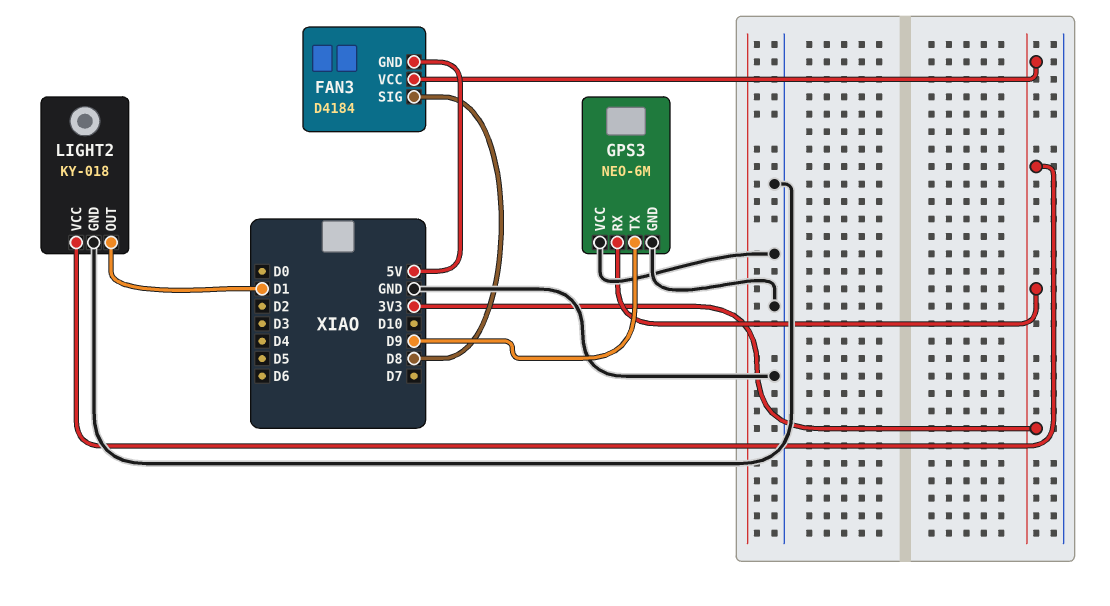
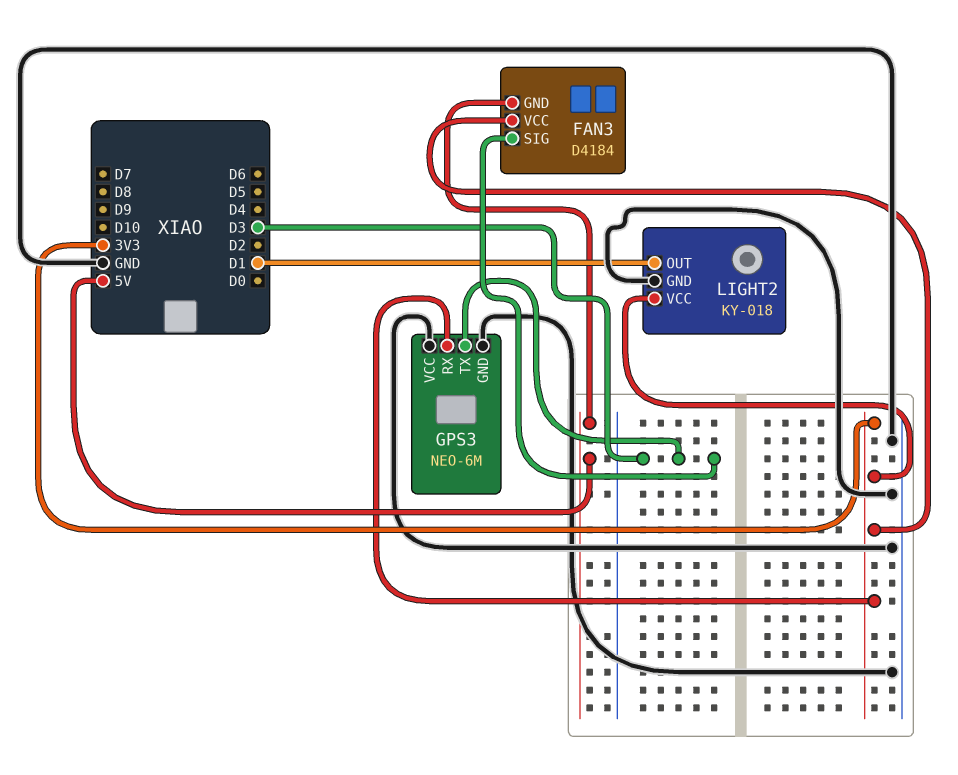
FAN3 pin SIG: D8 -> D3
GPS3 pin TX: D9 -> D3

